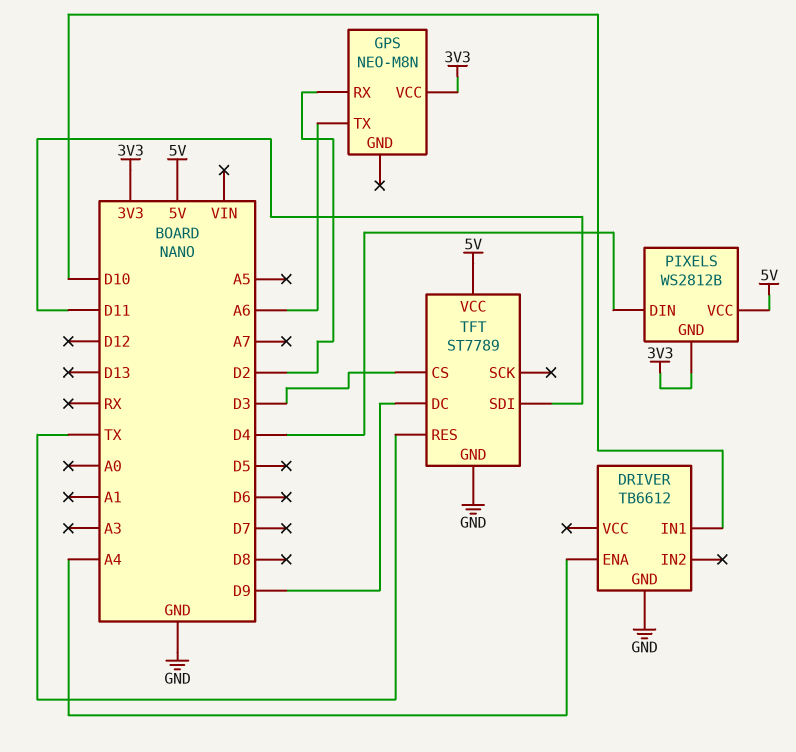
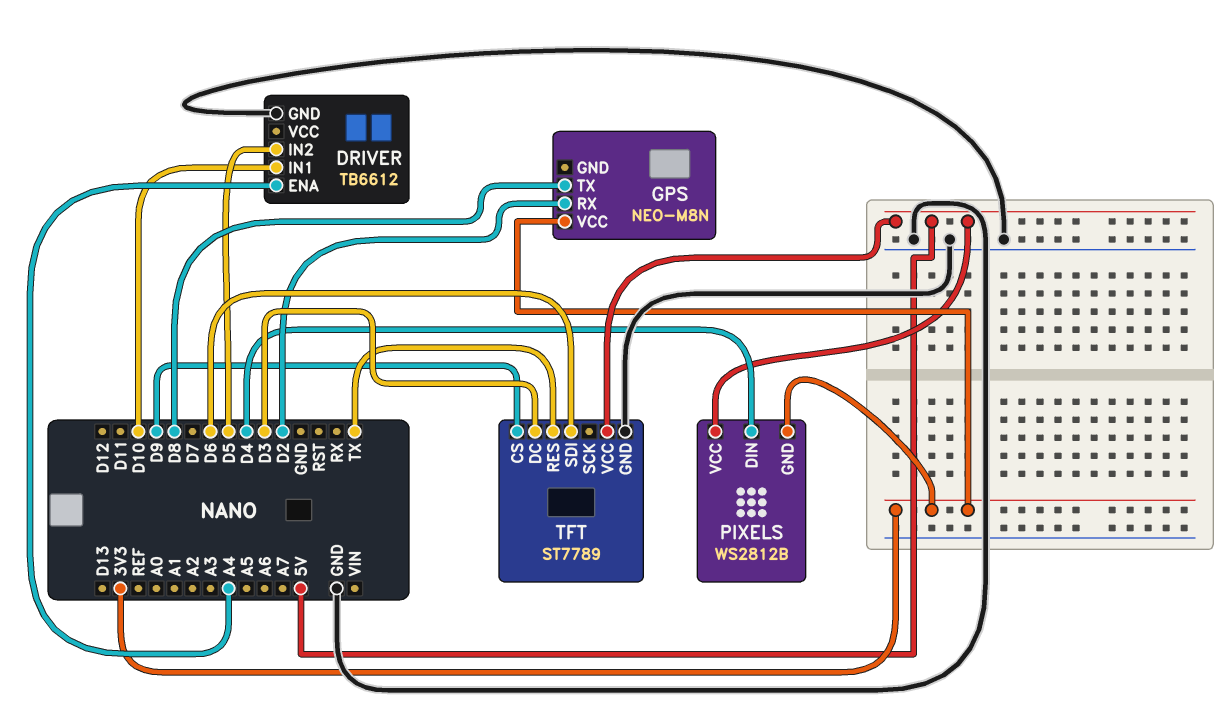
DRIVER pin IN2: none -> D5
GPS pin TX: A6 -> D8
TFT pin CS: D3 -> D9
TFT pin DC: D9 -> D3
TFT pin SDI: D11 -> D6

